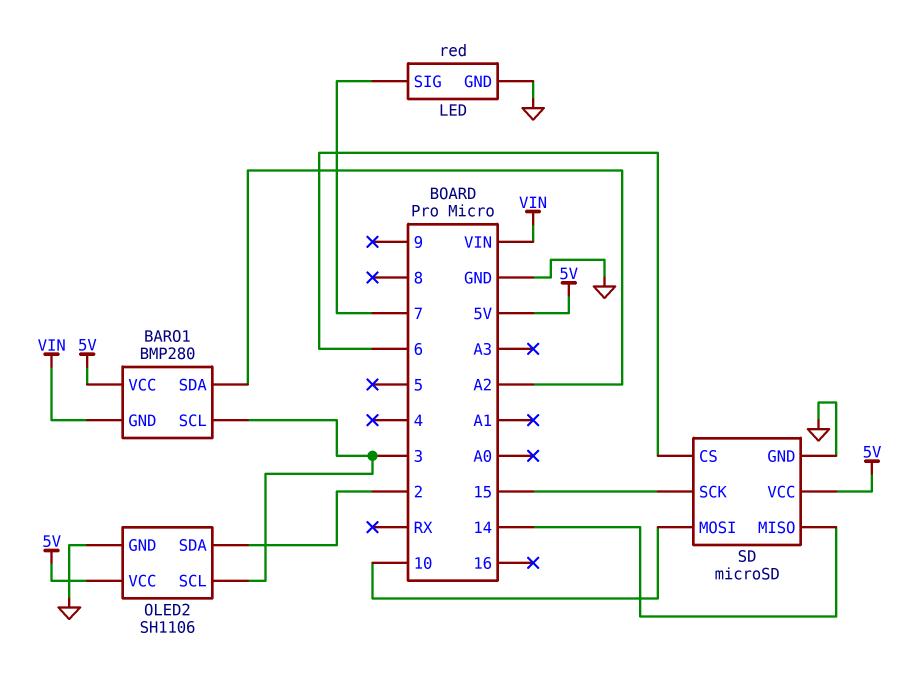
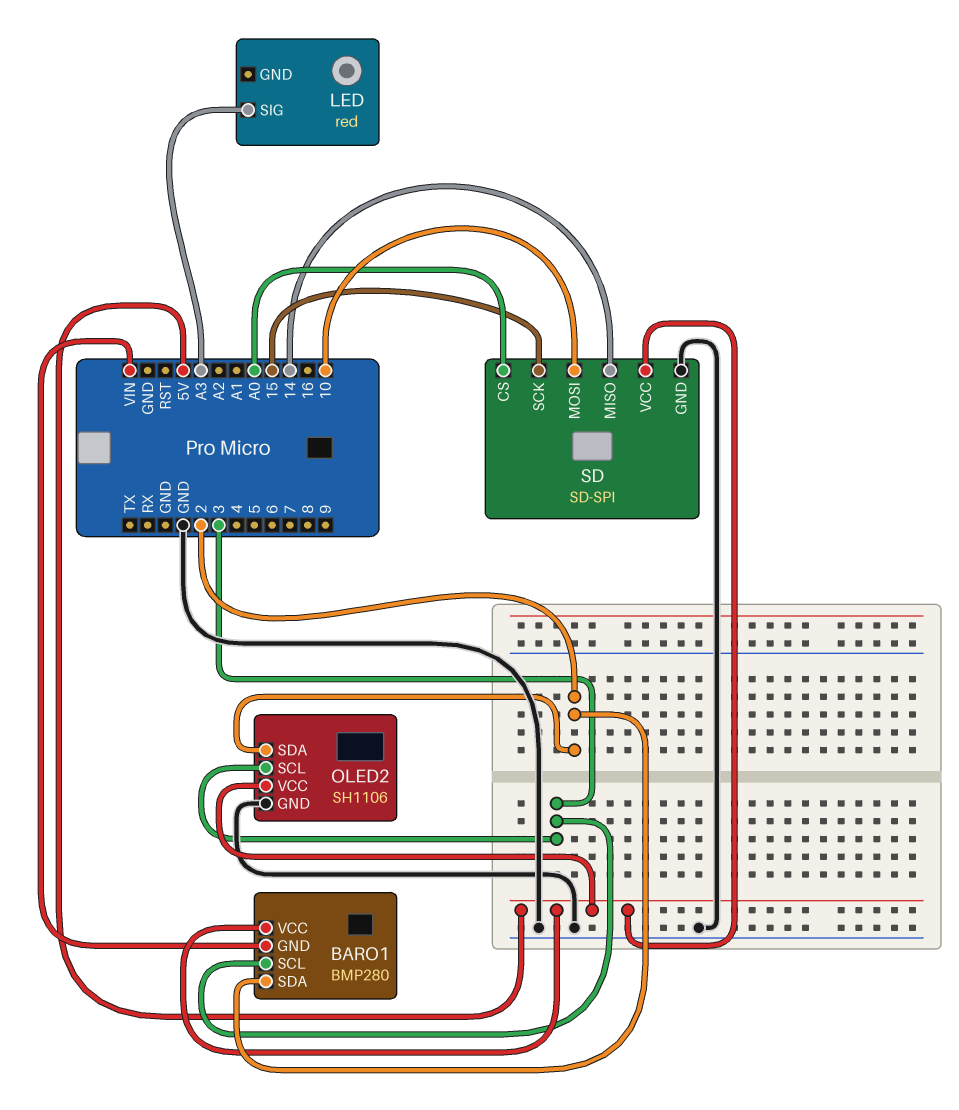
BARO1 pin SDA: A2 -> 2
LED pin GND: GND -> none
LED pin SIG: 7 -> A3
SD: microSD -> SD-SPI
SD pin CS: 6 -> A0

